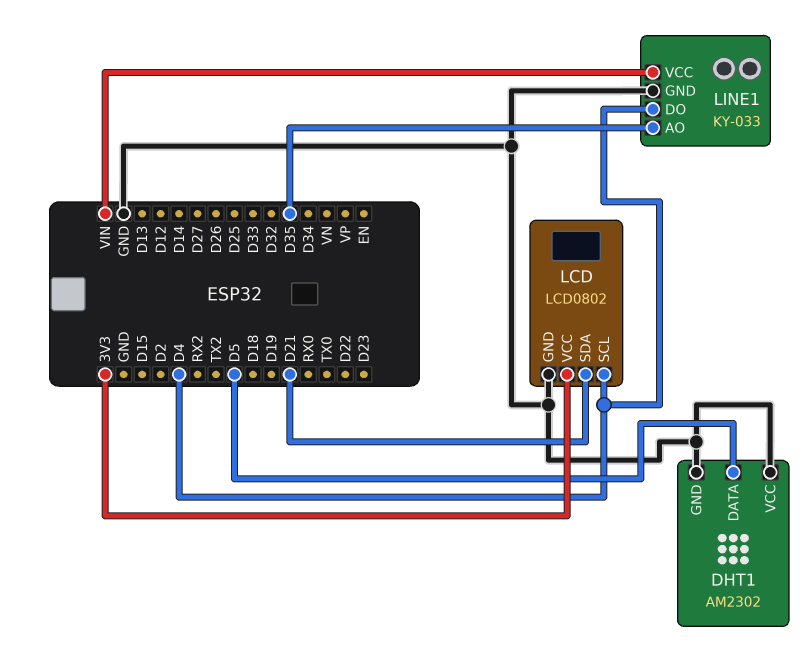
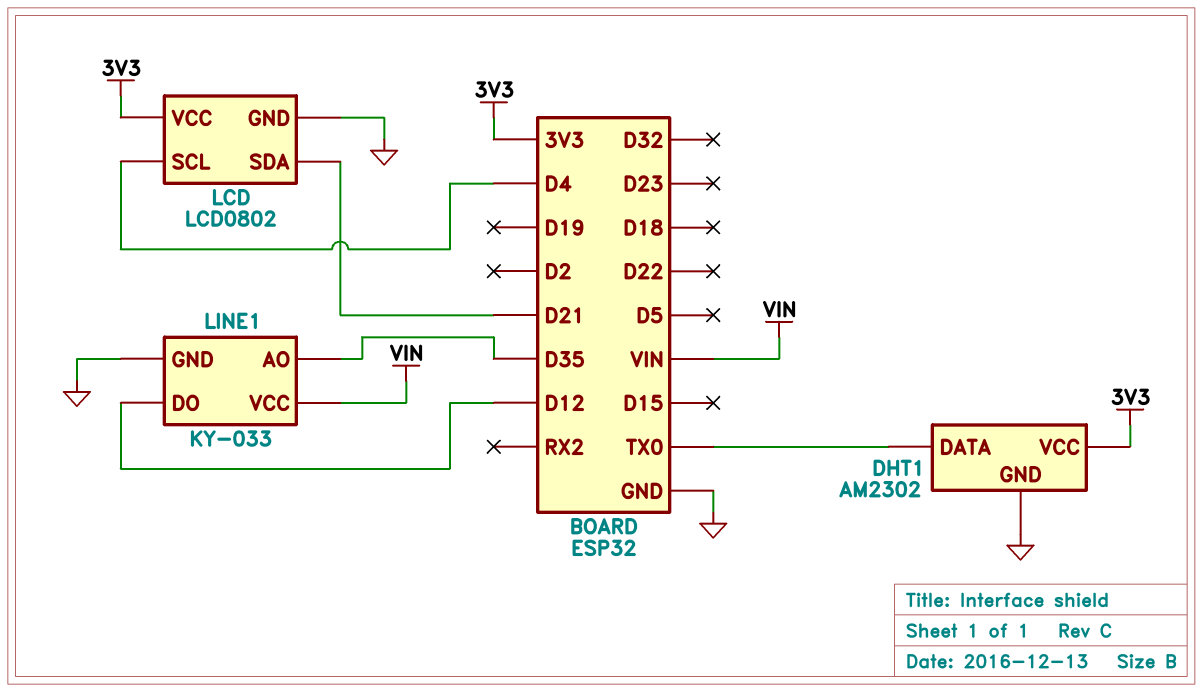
DHT1 pin DATA: D5 -> TX0
DHT1 pin VCC: GND -> 3V3
LINE1 pin DO: D4 -> D12

